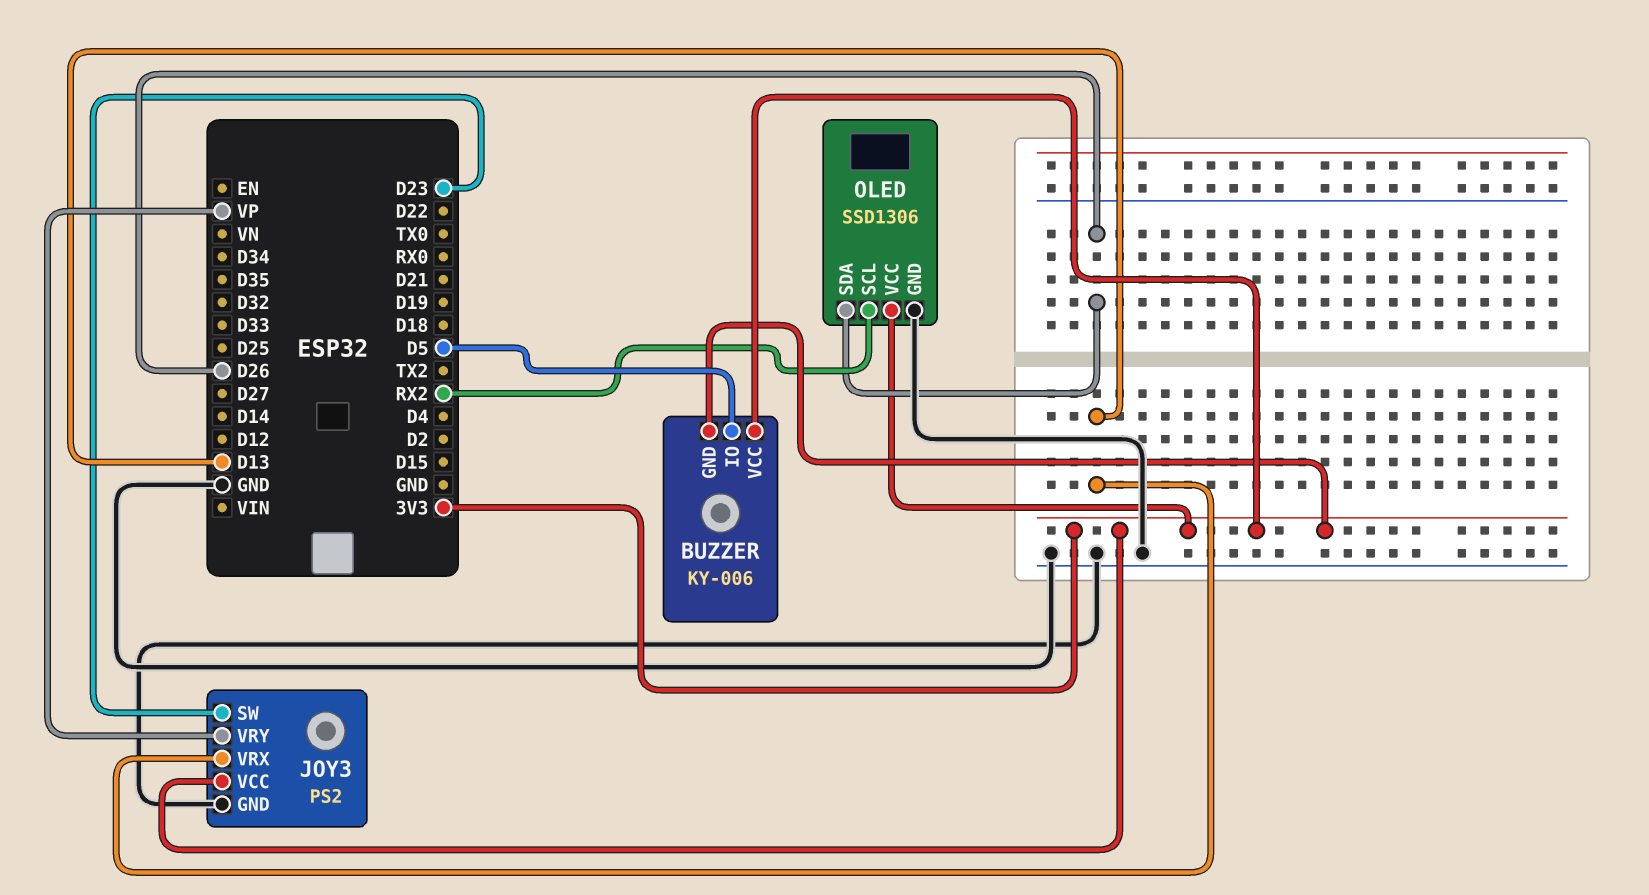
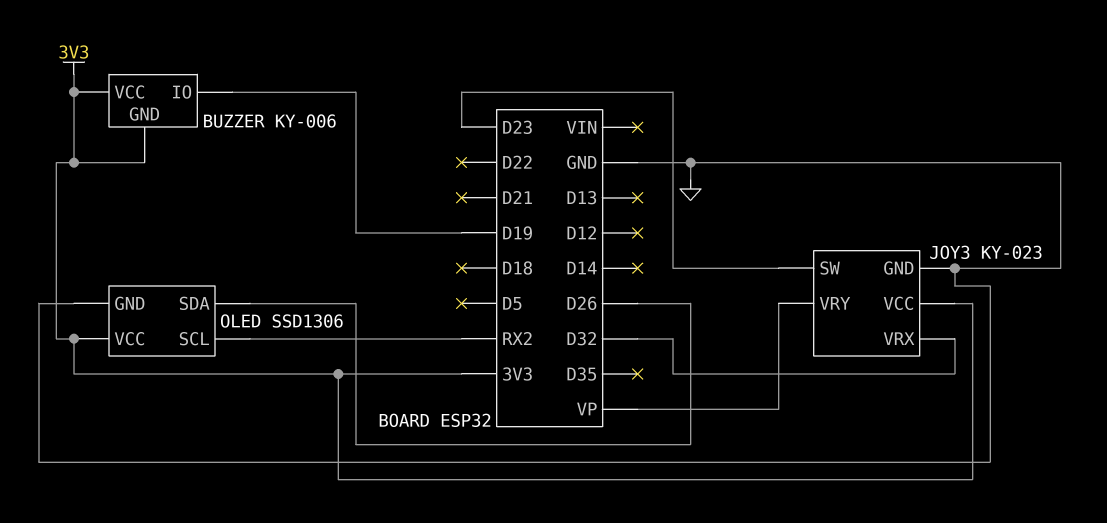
BUZZER pin IO: D5 -> D19
JOY3: PS2 -> KY-023
JOY3 pin VRX: D13 -> D32

